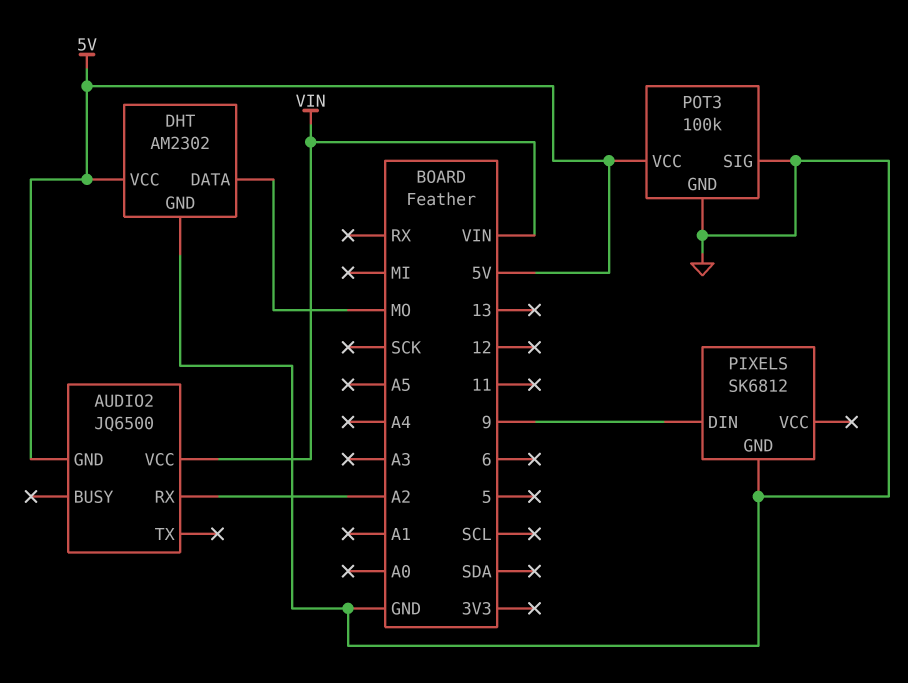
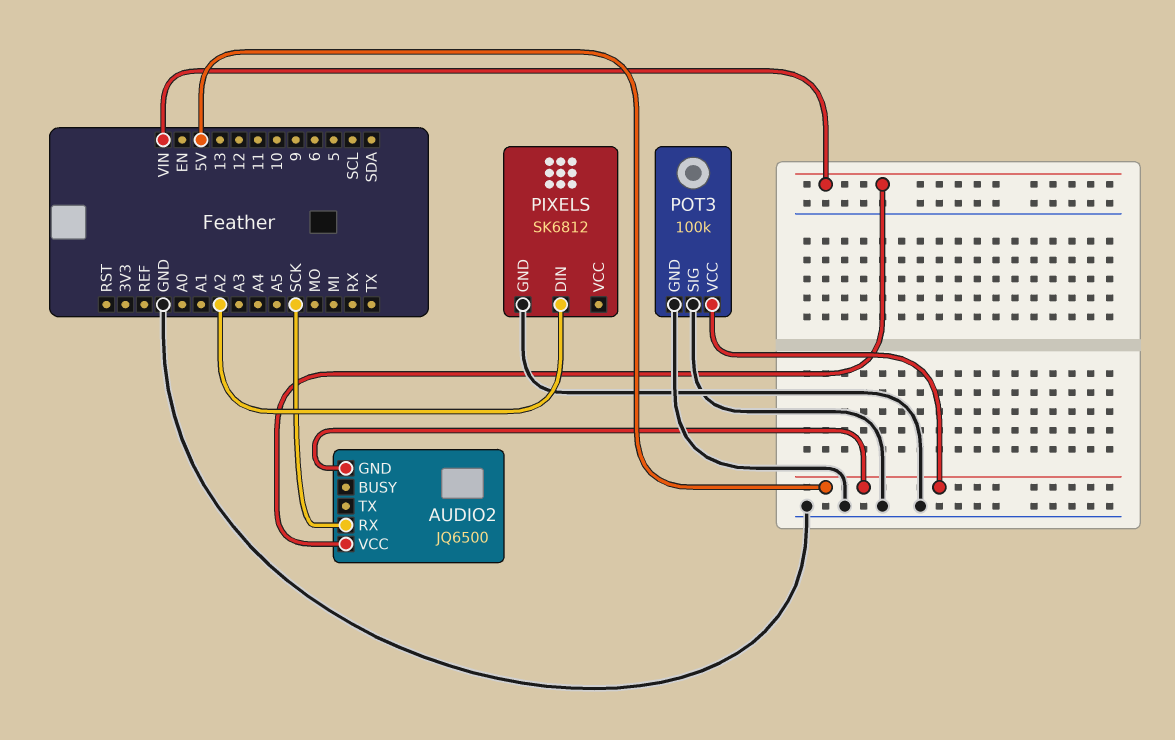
AUDIO2 pin RX: A2 -> SCK
DHT: AM2302 -> none
DHT pin DATA: MO -> none
DHT pin GND: GND -> none
DHT pin VCC: 5V -> none
PIXELS pin DIN: 9 -> A2

